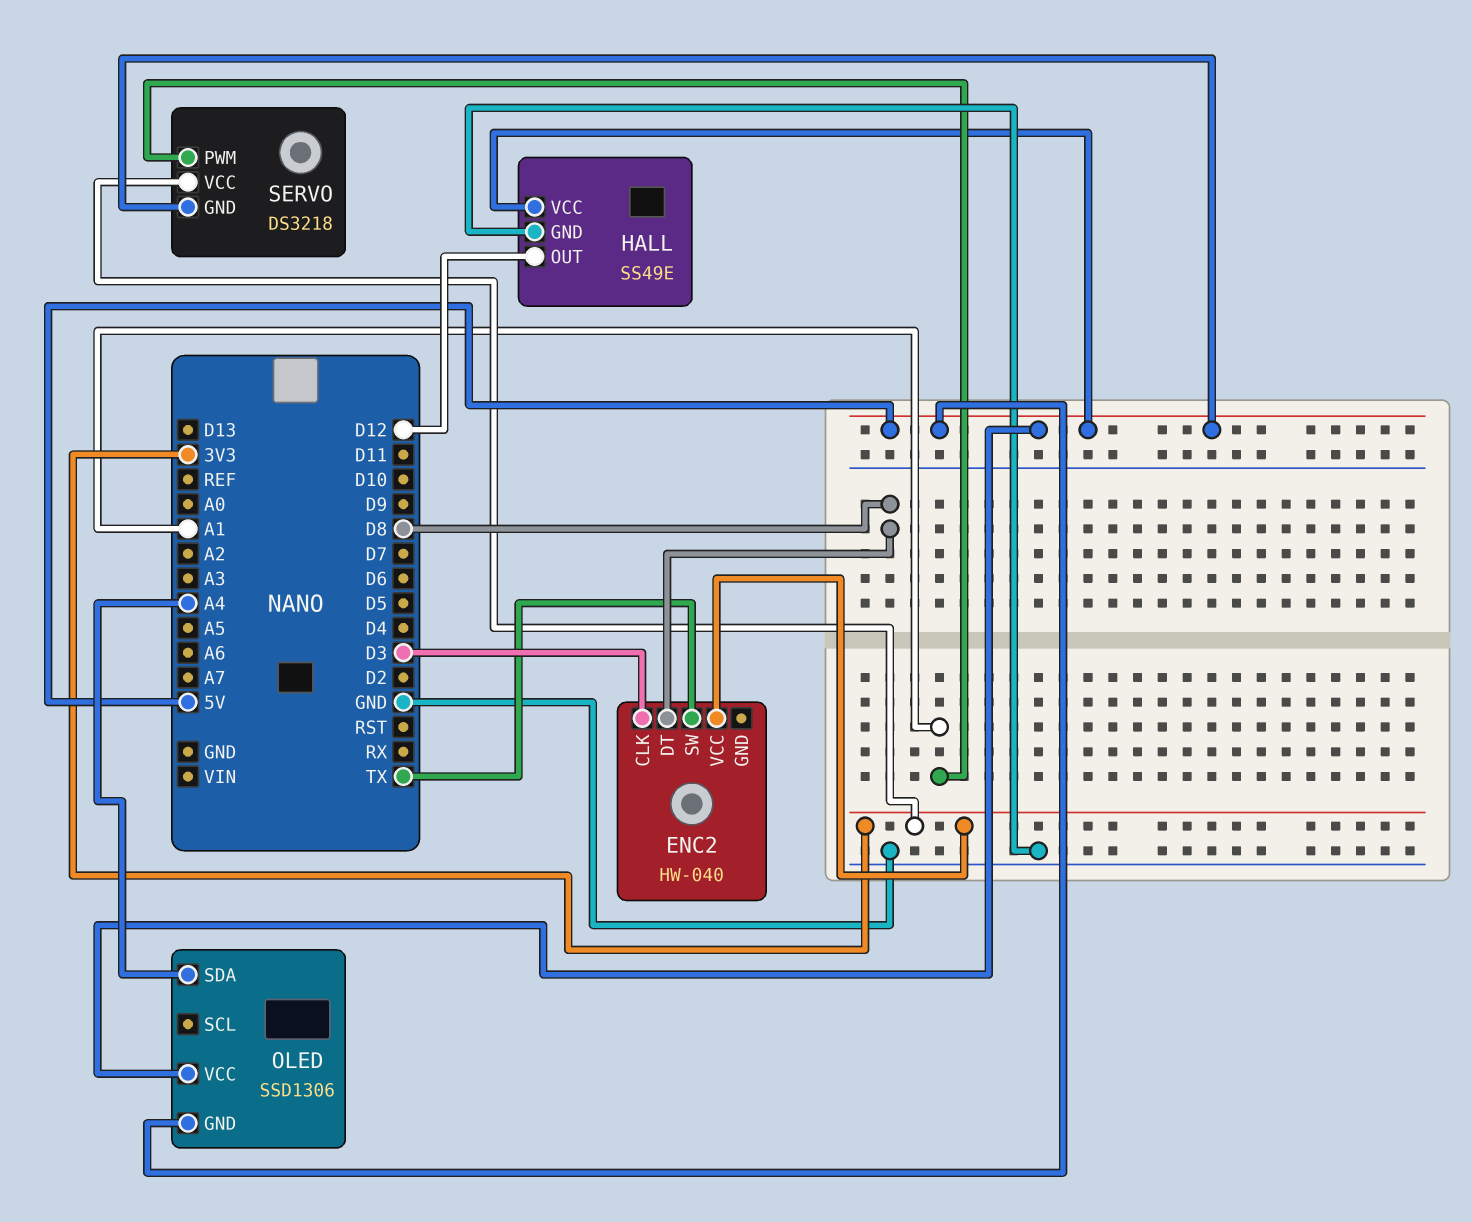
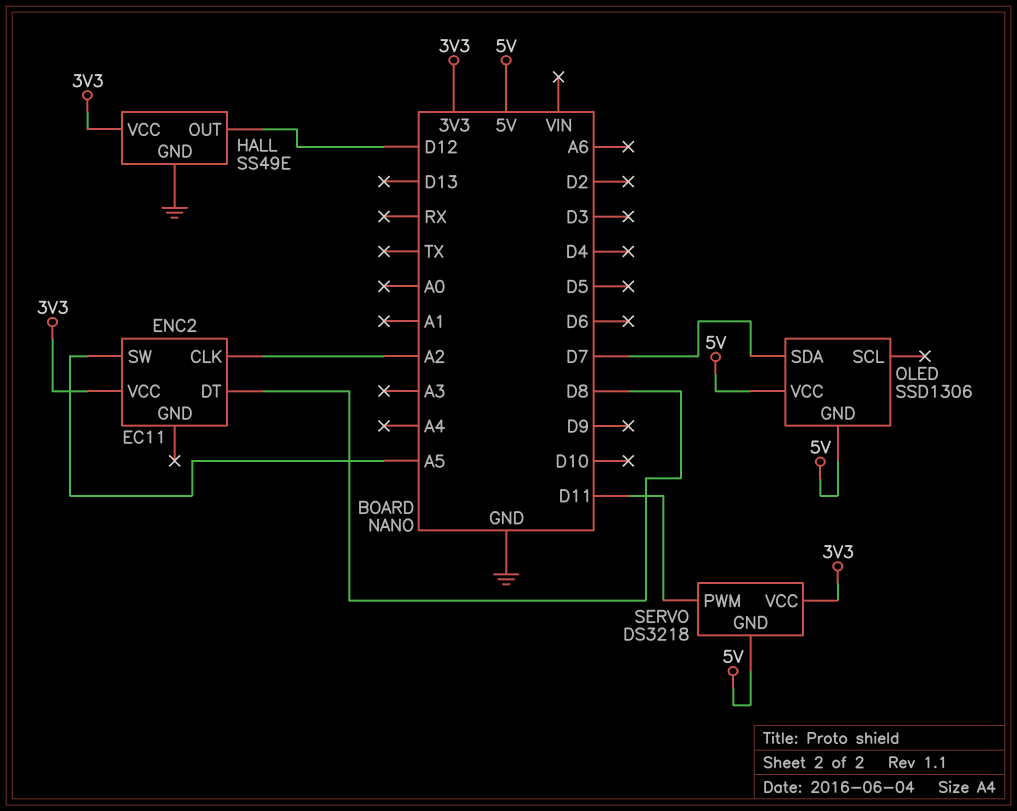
ENC2: HW-040 -> EC11
ENC2 pin CLK: D3 -> A2
ENC2 pin SW: TX -> A5
HALL pin VCC: 5V -> 3V3
OLED pin SDA: A4 -> D7
SERVO pin PWM: A1 -> D11

